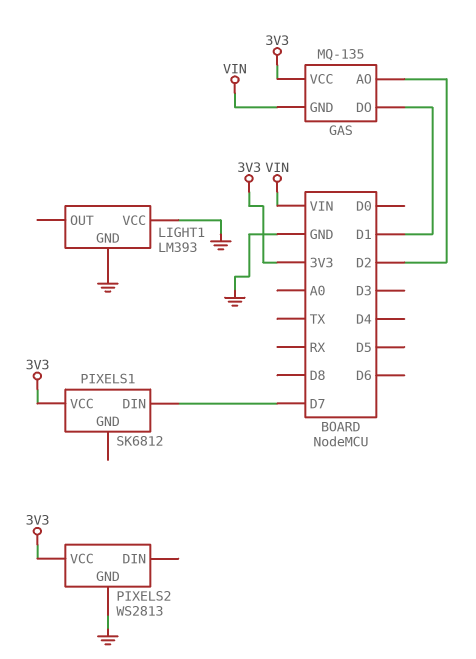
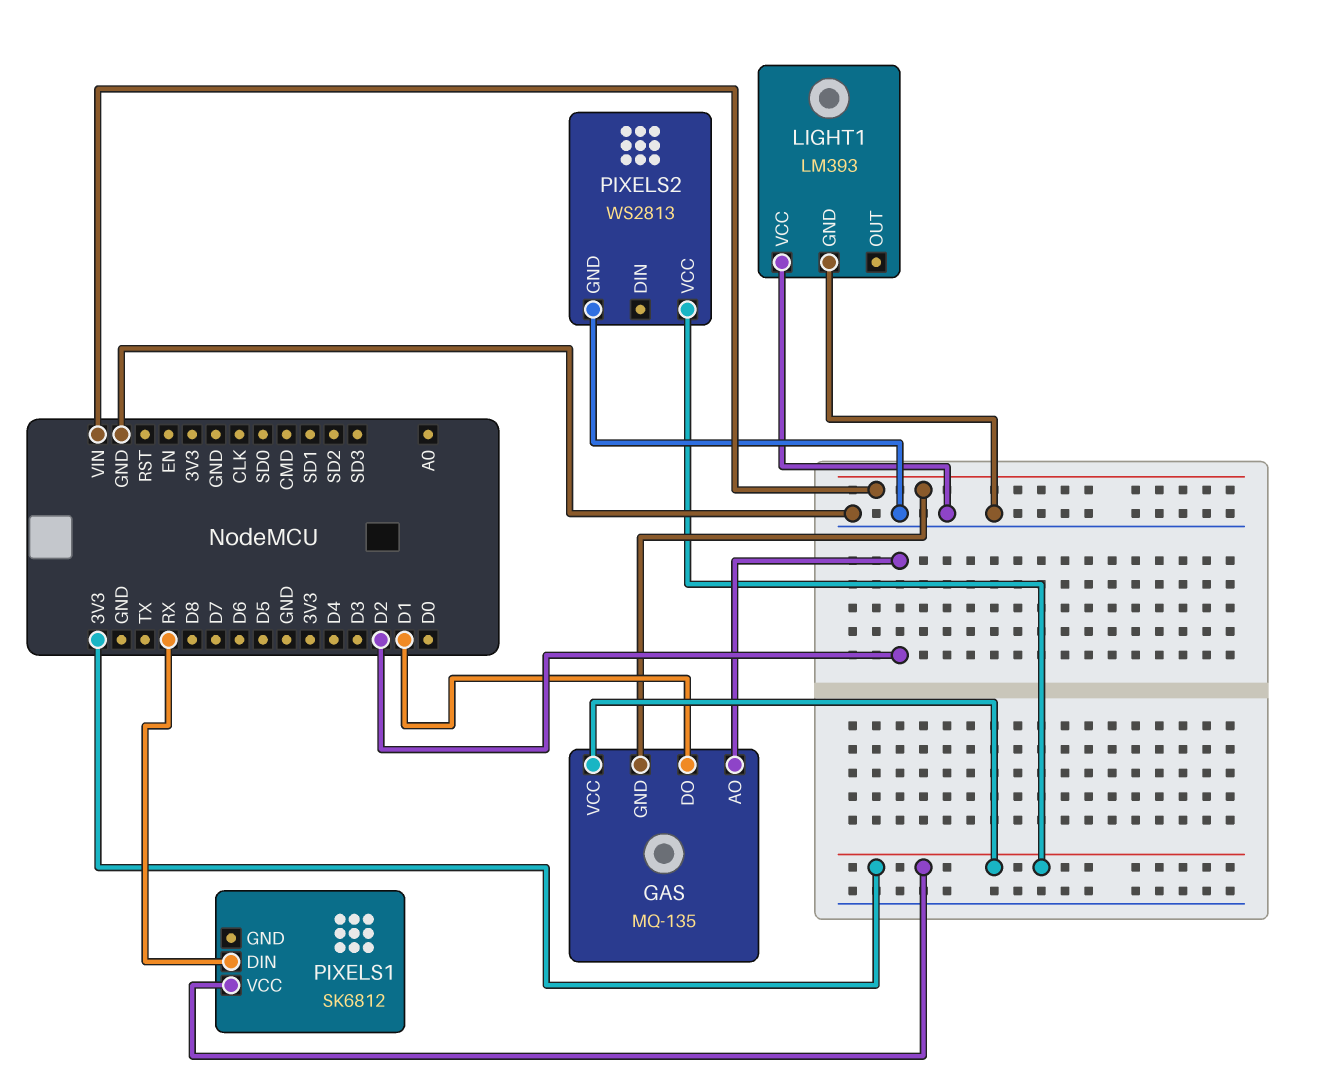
PIXELS1 pin DIN: D7 -> RX

